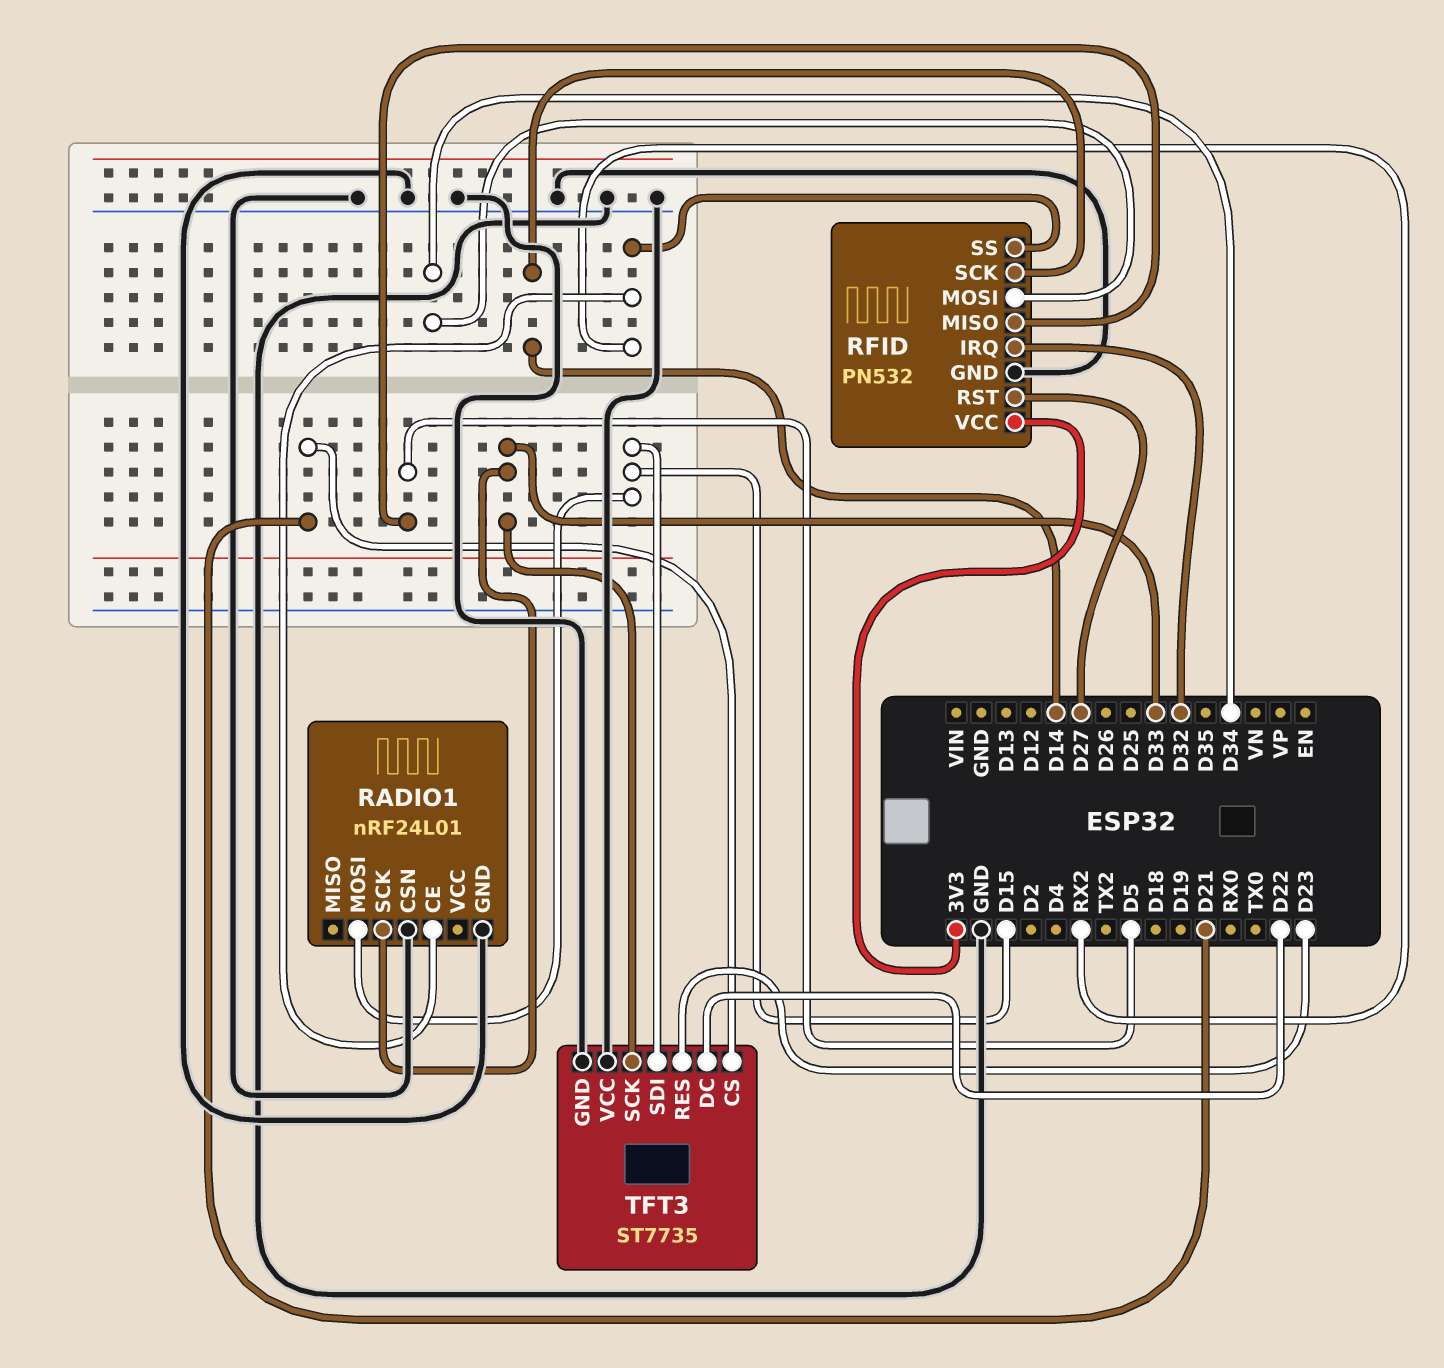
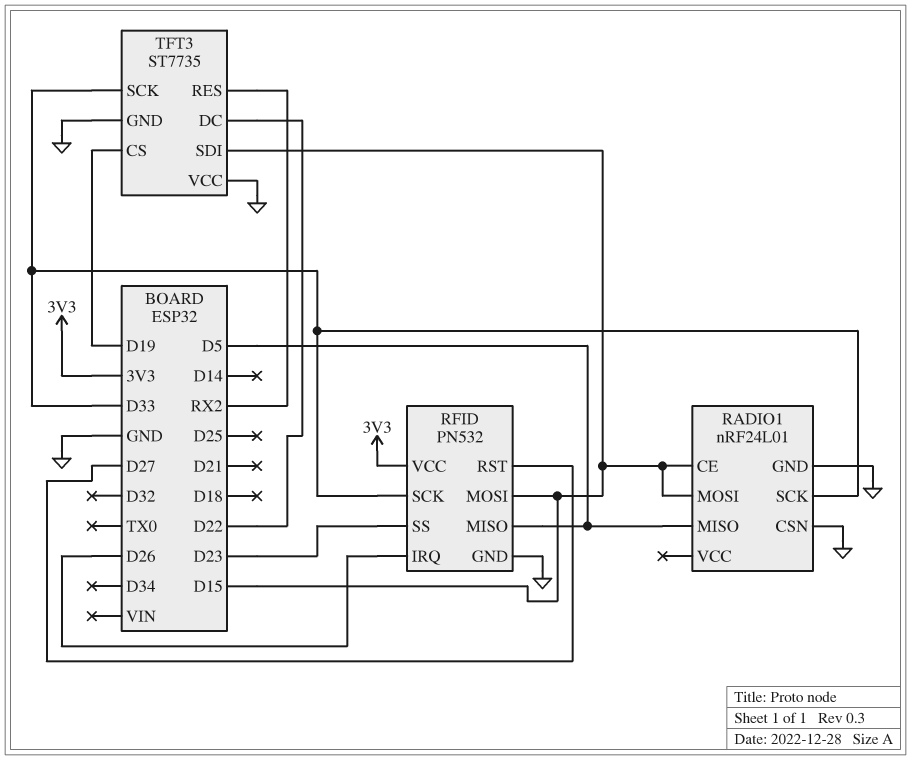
RADIO1 pin CE: RX2 -> D15
RADIO1 pin MISO: none -> D5
RFID pin IRQ: D32 -> D26
RFID pin MOSI: D34 -> D15
RFID pin SCK: D14 -> D33
RFID pin SS: RX2 -> D23
TFT3 pin CS: D21 -> D19
TFT3 pin RES: D23 -> RX2

